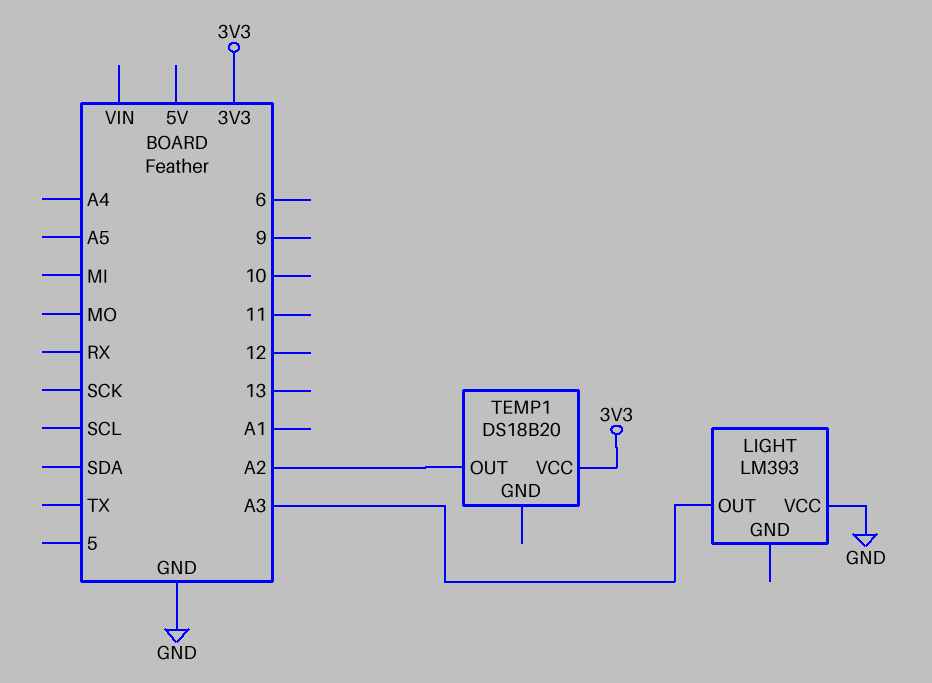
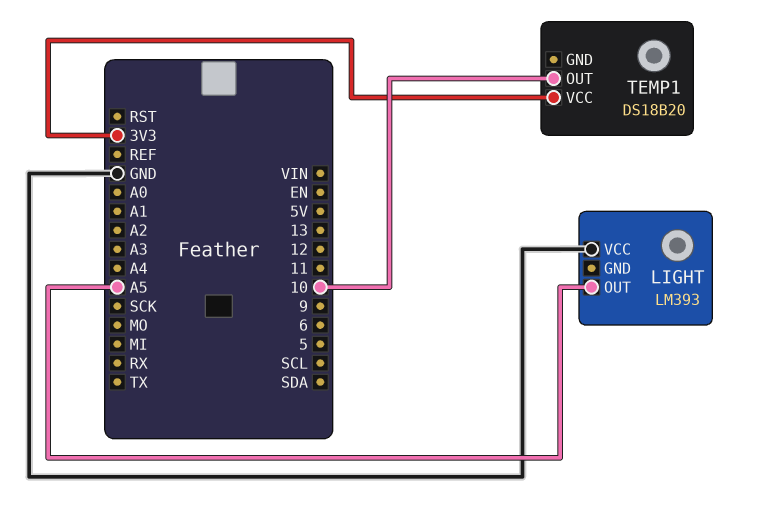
LIGHT pin OUT: A3 -> A5
TEMP1 pin OUT: A2 -> 10

